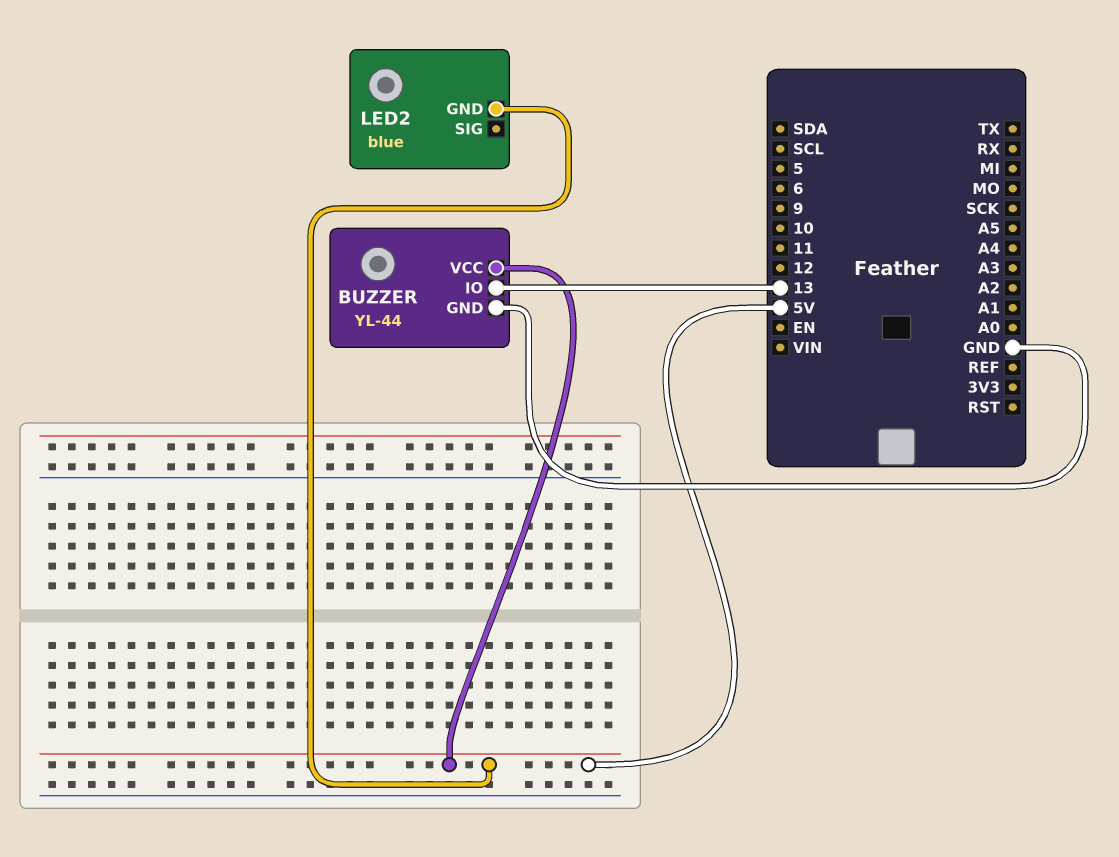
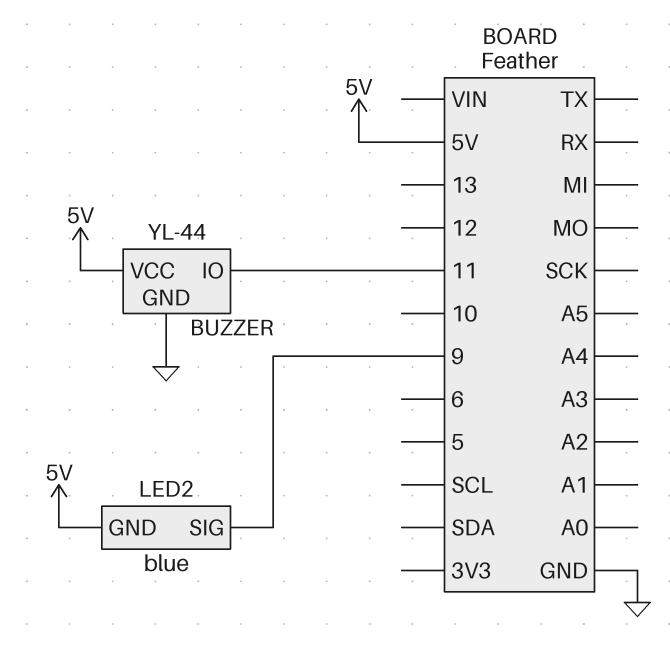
BUZZER pin IO: 13 -> 11
LED2 pin SIG: none -> 9

